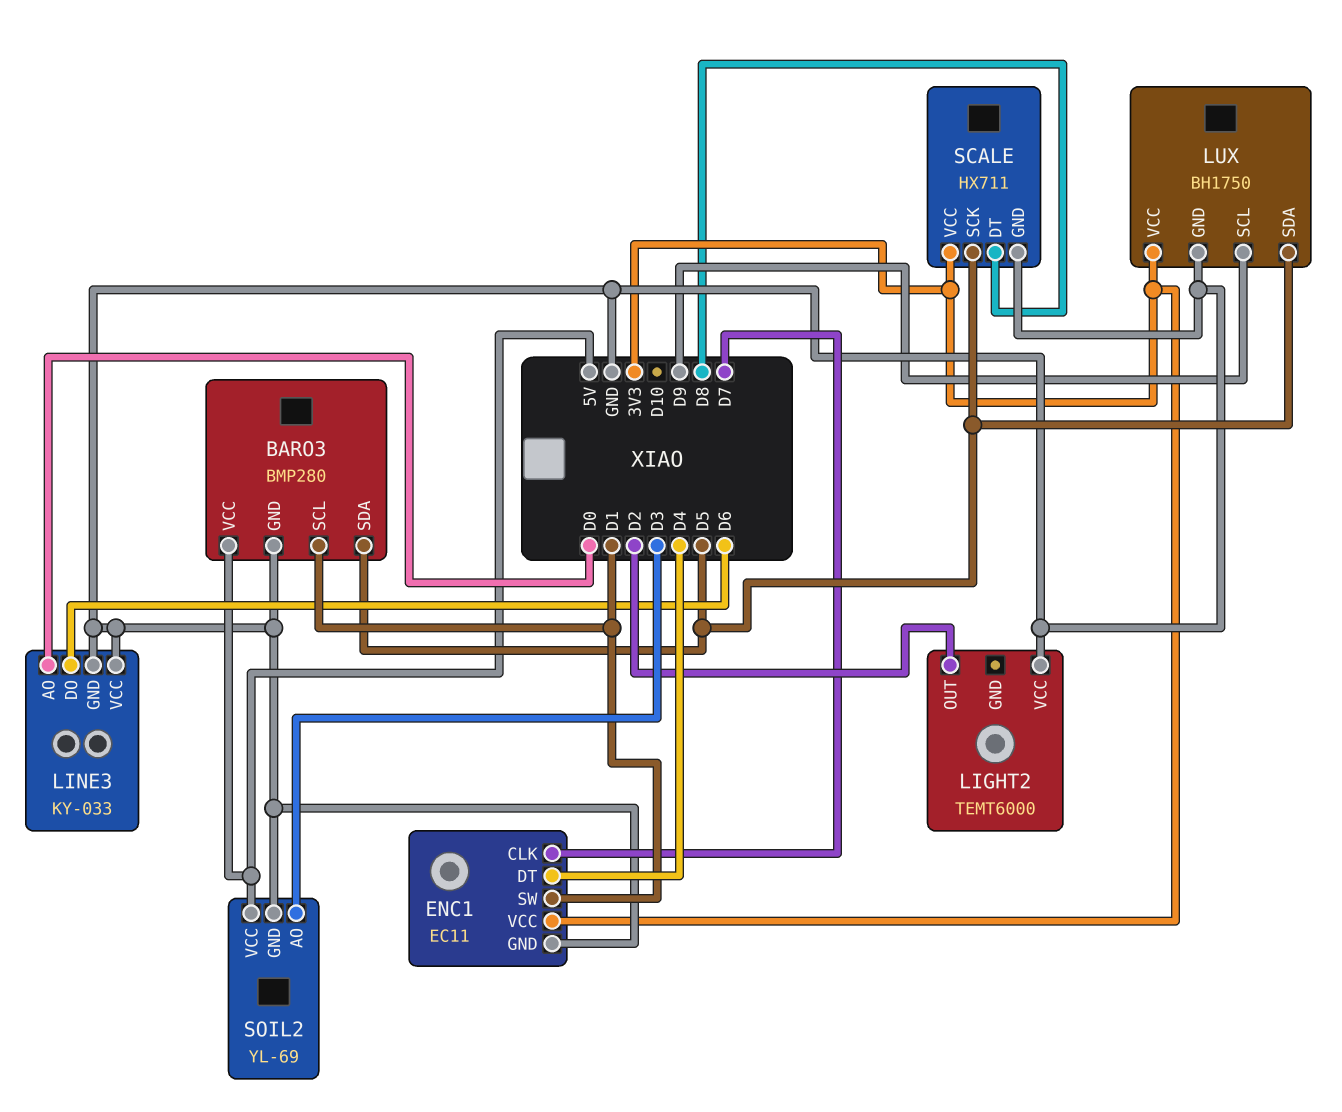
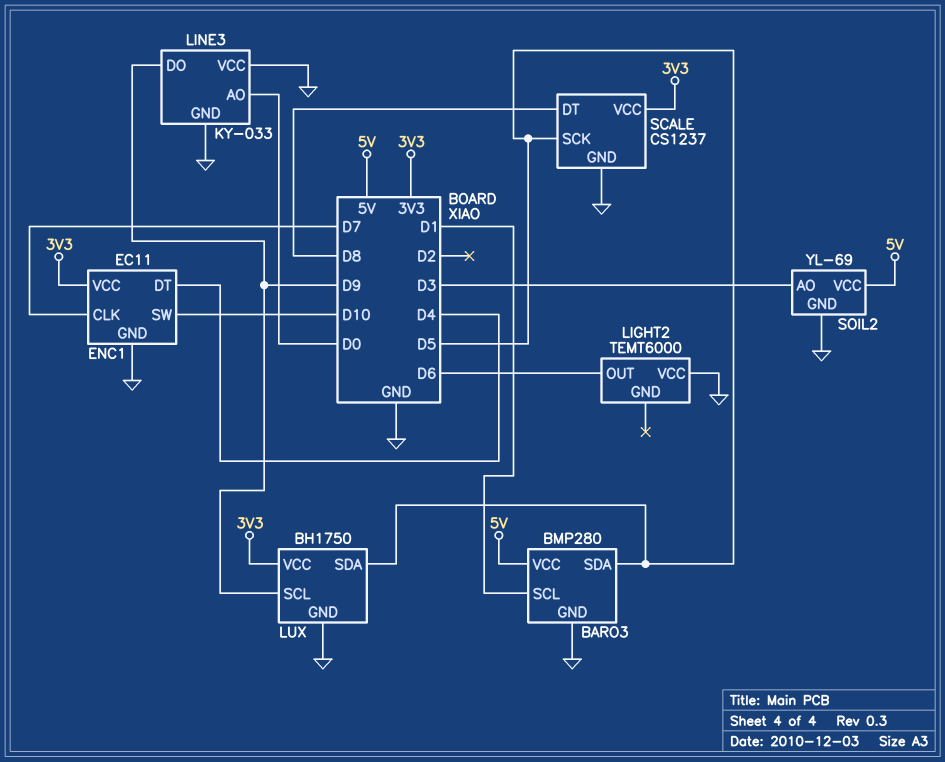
ENC1 pin SW: D1 -> D10
LIGHT2 pin OUT: D2 -> D6
LINE3 pin DO: D6 -> D9
SCALE: HX711 -> CS1237

